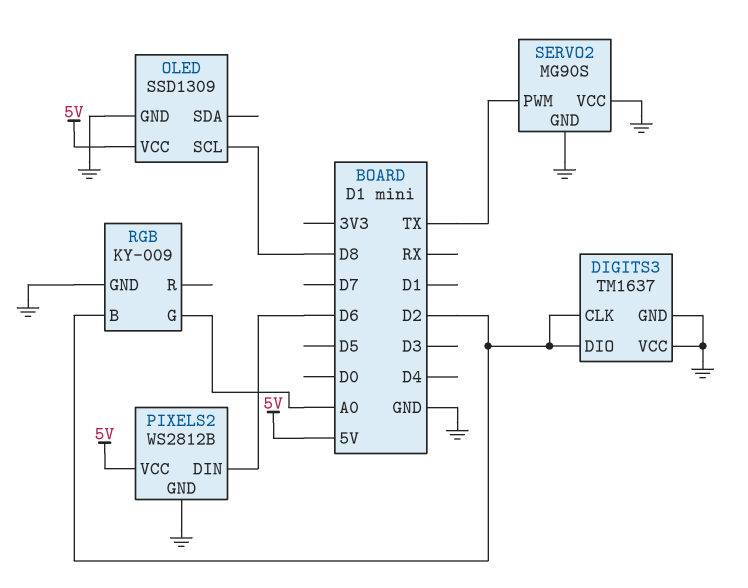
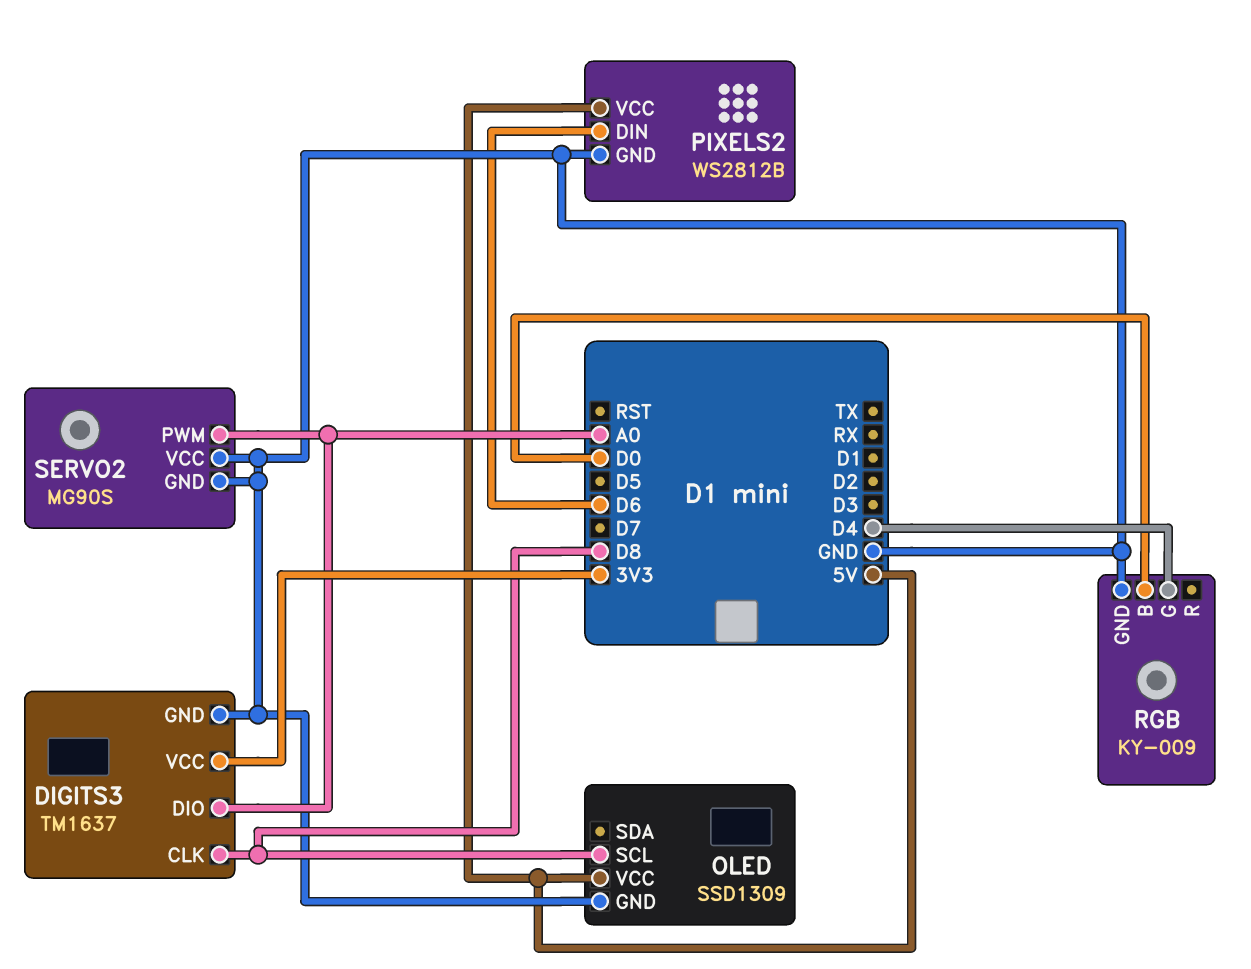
DIGITS3 pin CLK: D2 -> D8
DIGITS3 pin DIO: D2 -> A0
DIGITS3 pin VCC: GND -> 3V3
RGB pin B: D2 -> D0
RGB pin G: A0 -> D4
SERVO2 pin PWM: TX -> A0

